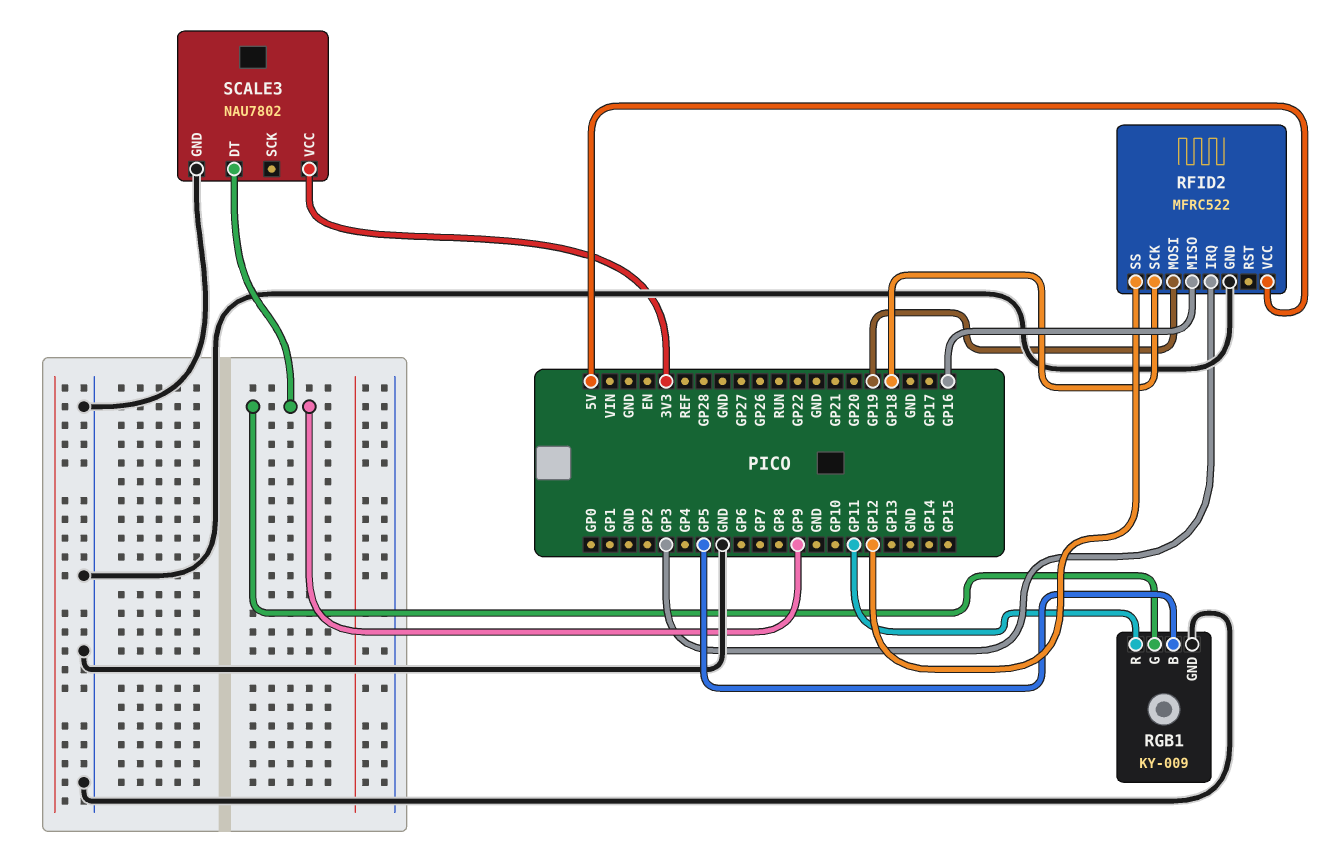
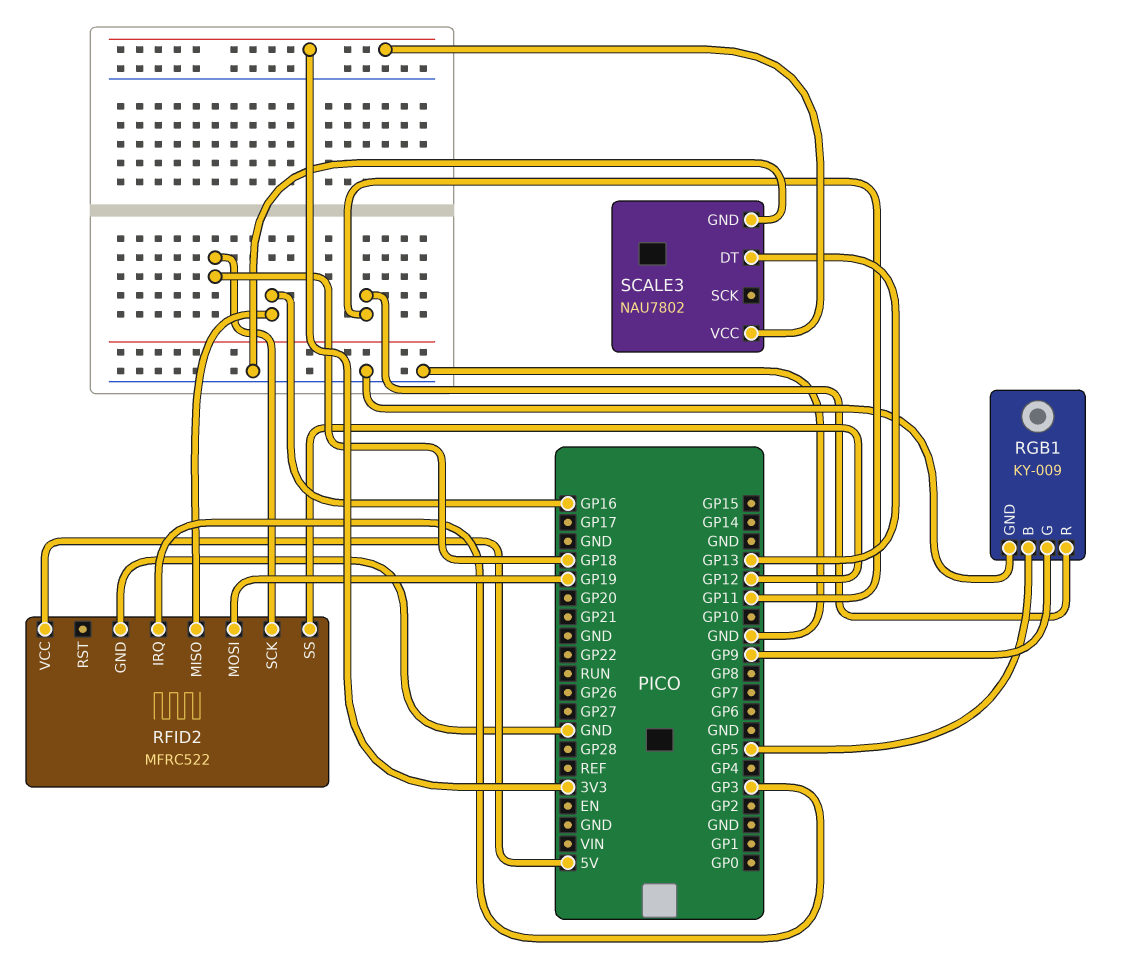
SCALE3 pin DT: GP9 -> GP13

